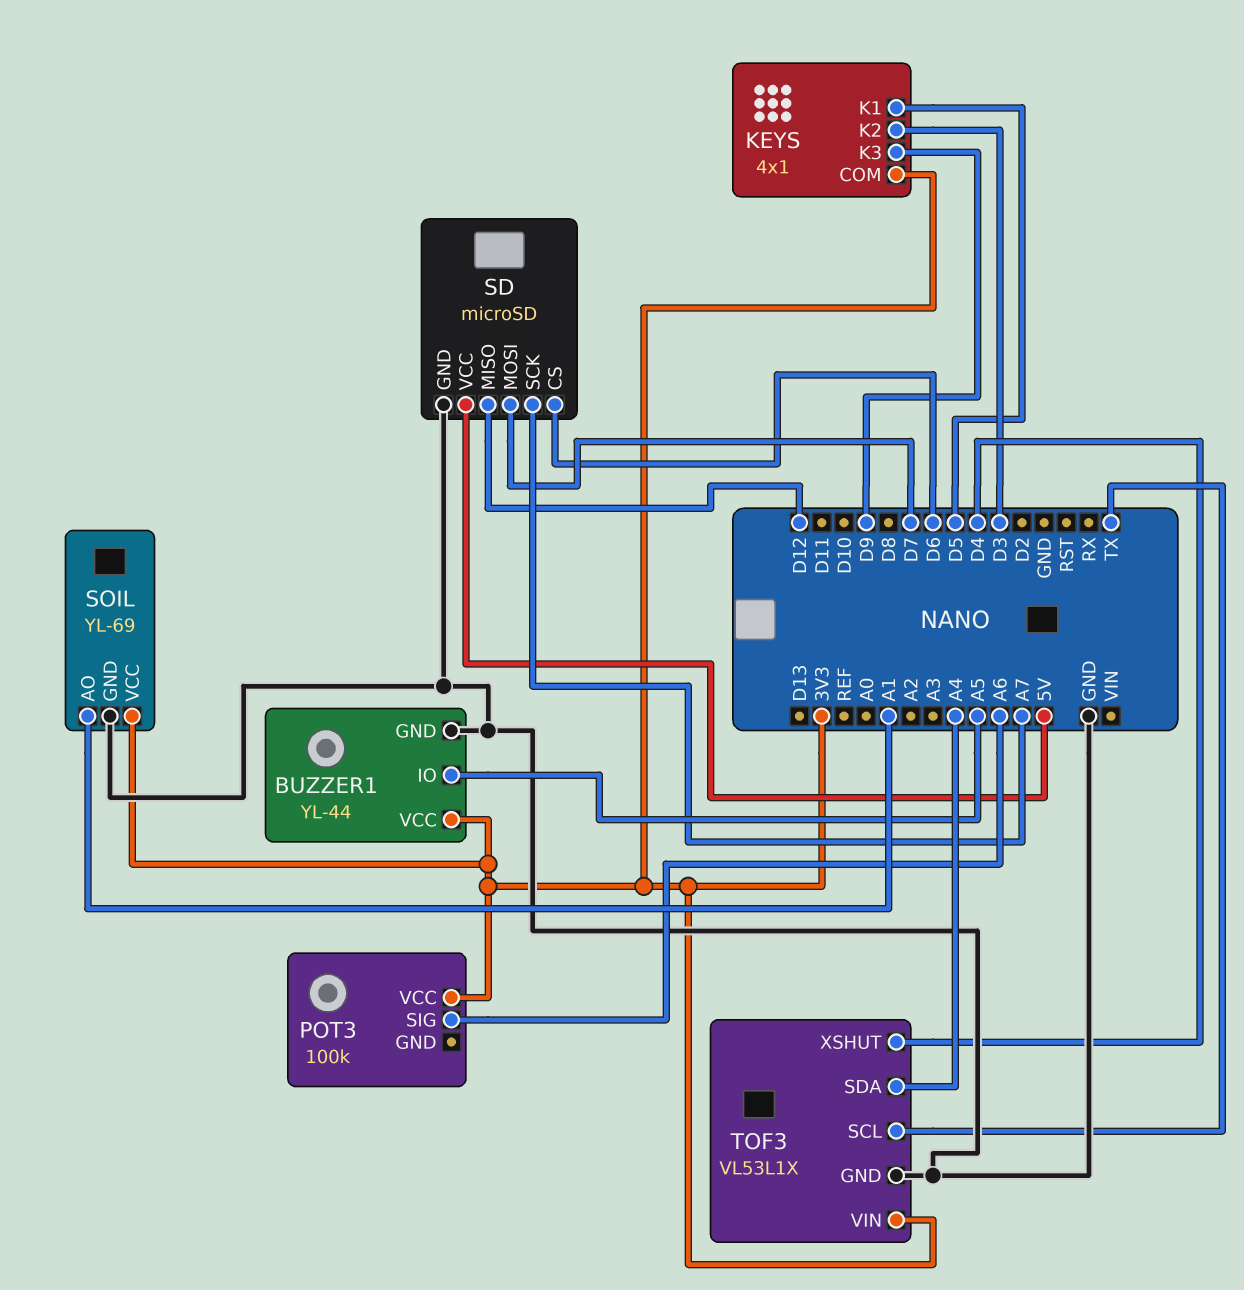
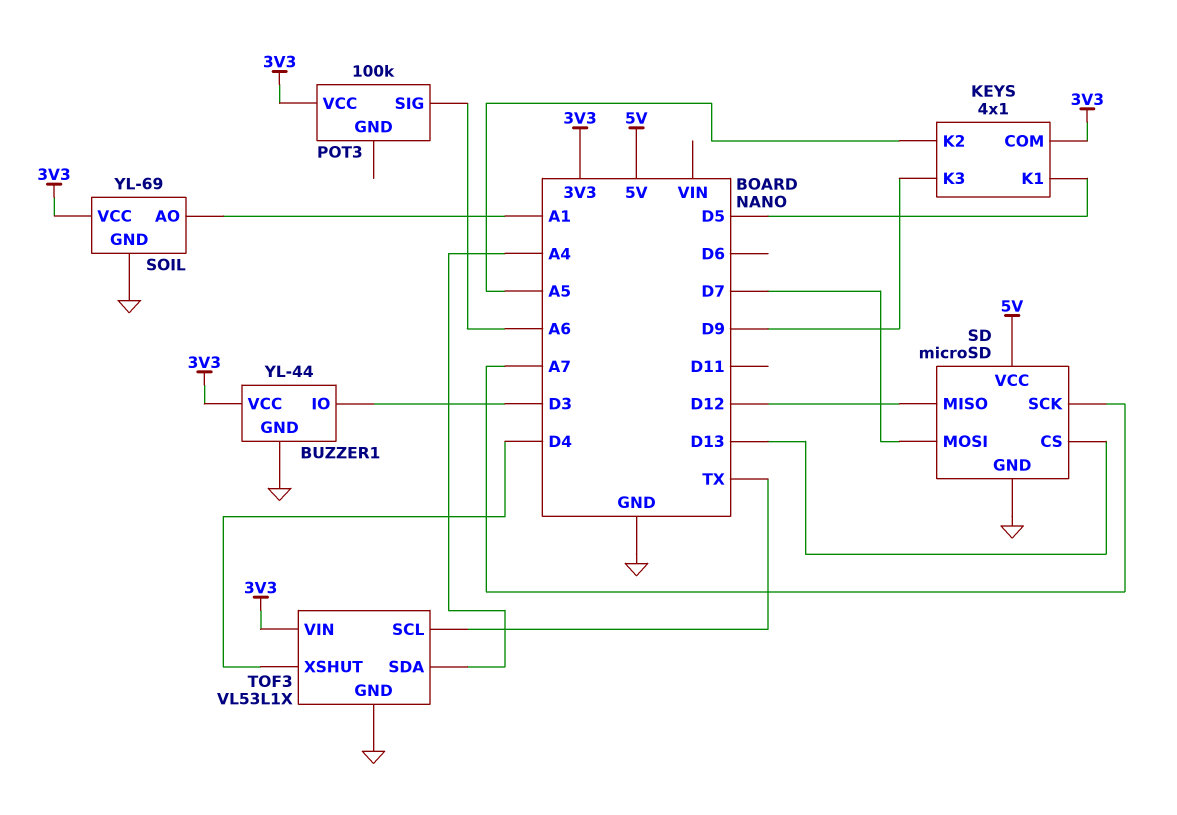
BUZZER1 pin IO: A5 -> D3
KEYS pin K2: D3 -> A5
SD pin CS: D6 -> D13

